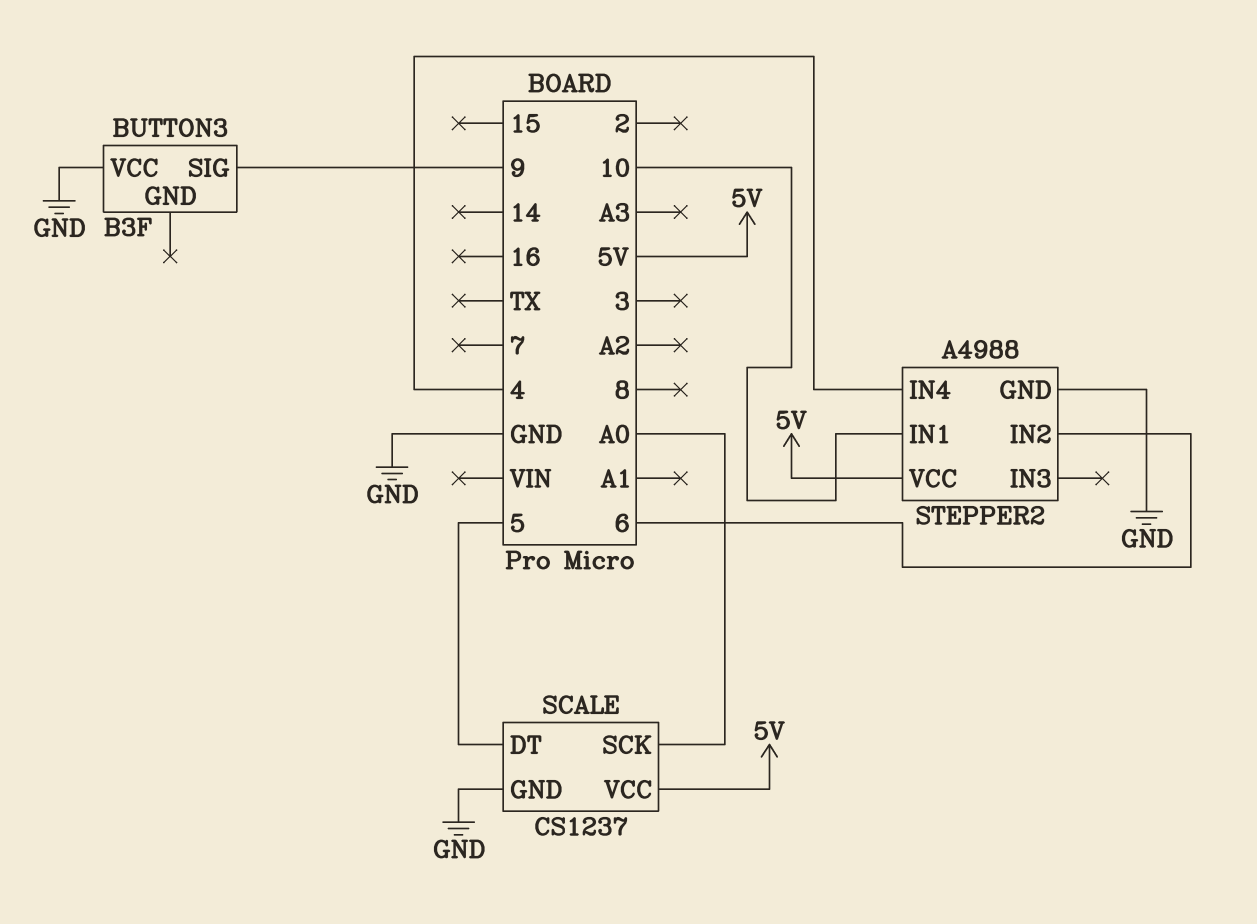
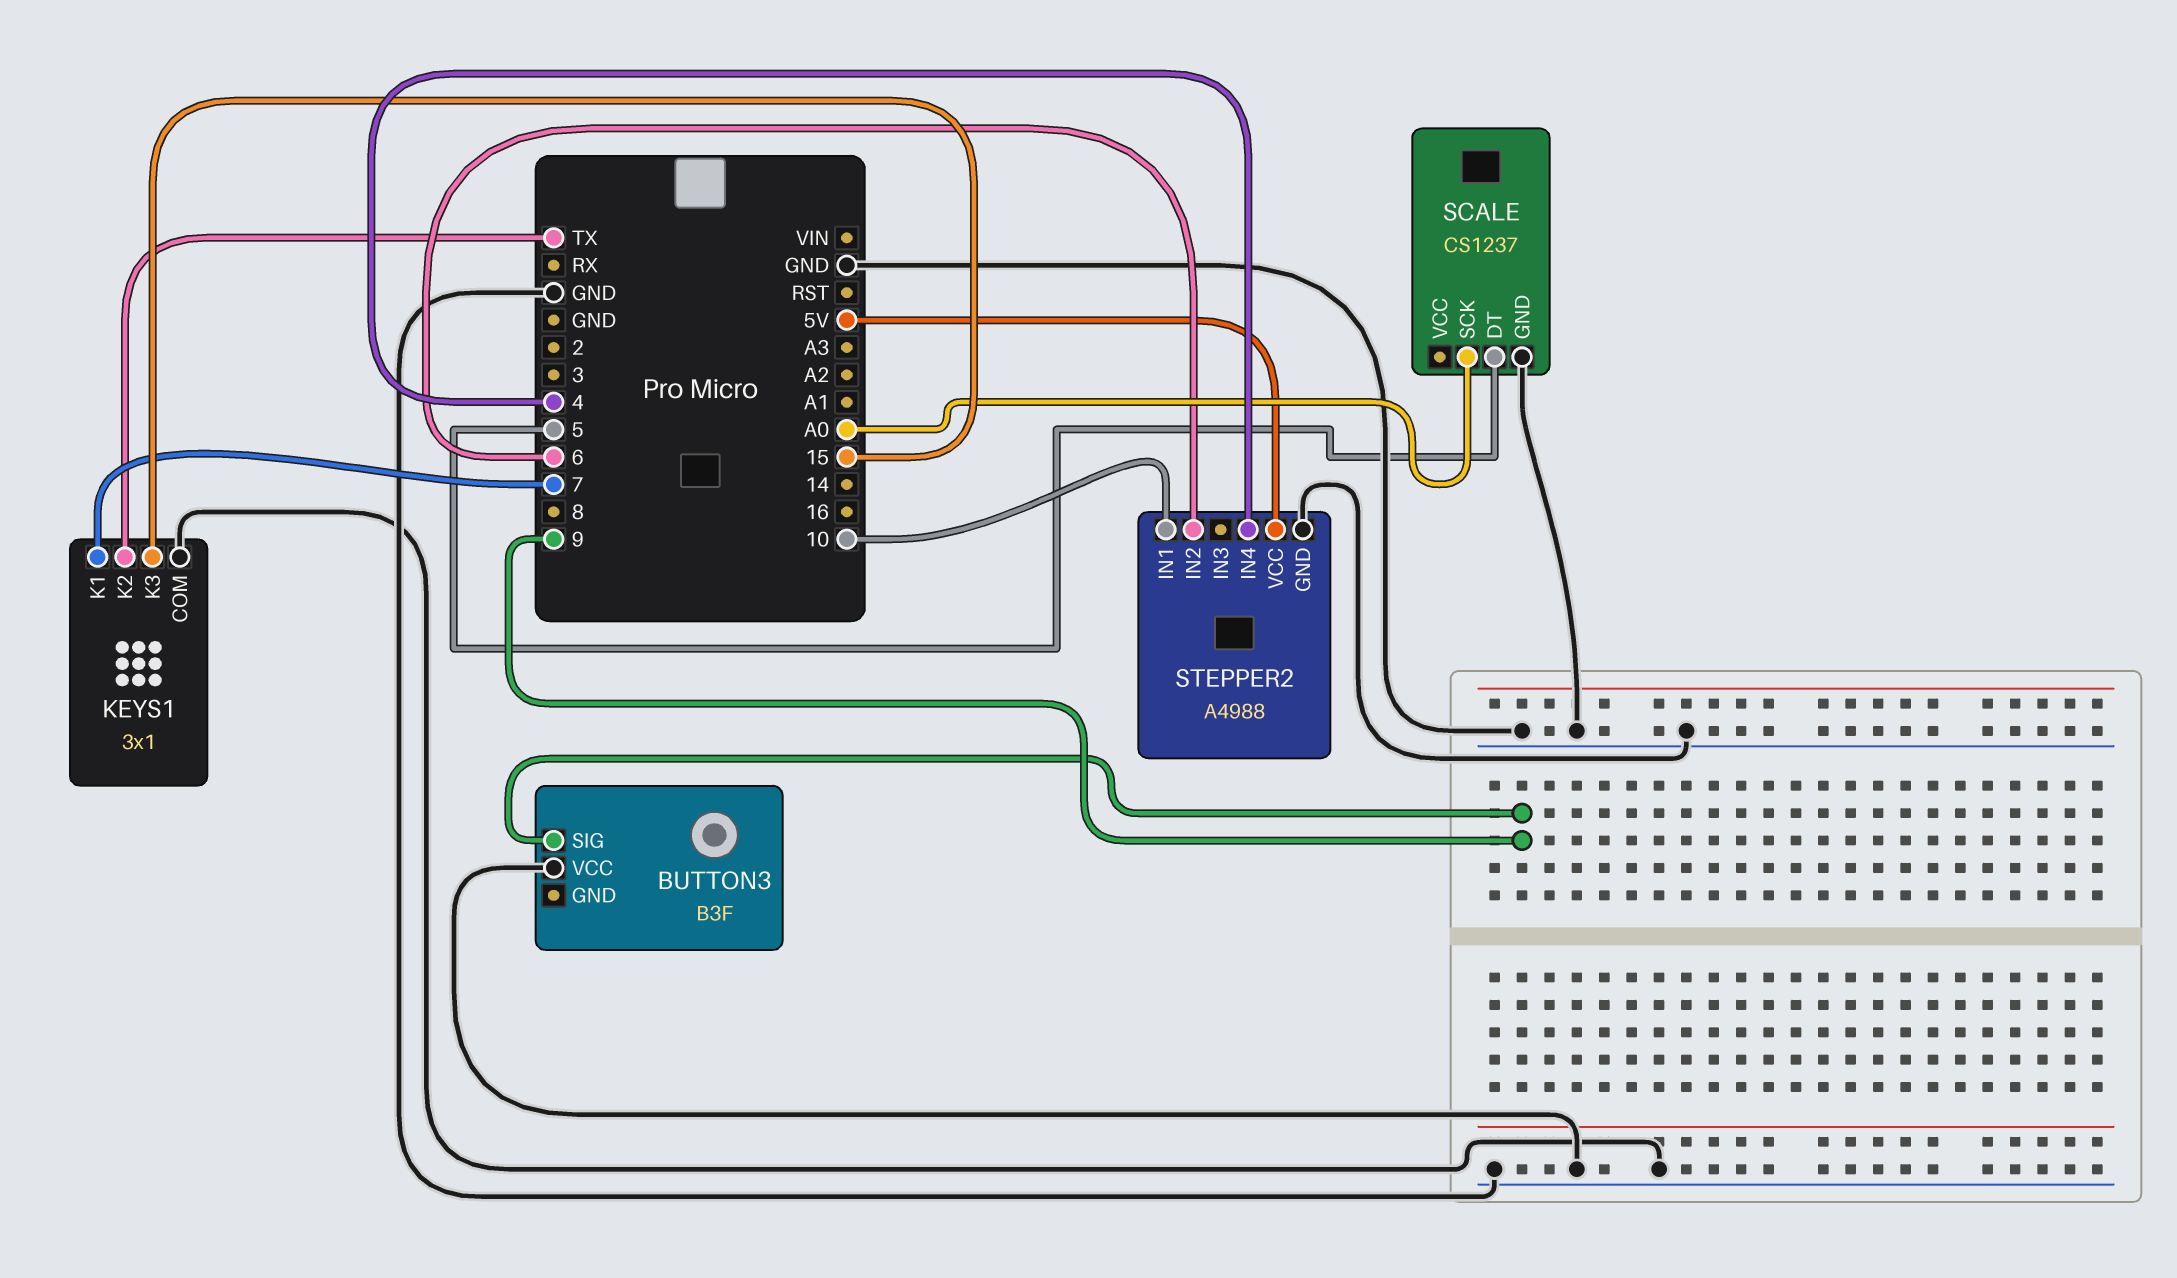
KEYS1: none -> 3x1
KEYS1 pin COM: none -> GND
KEYS1 pin K1: none -> 7
KEYS1 pin K2: none -> TX
KEYS1 pin K3: none -> 15
SCALE pin VCC: 5V -> none

